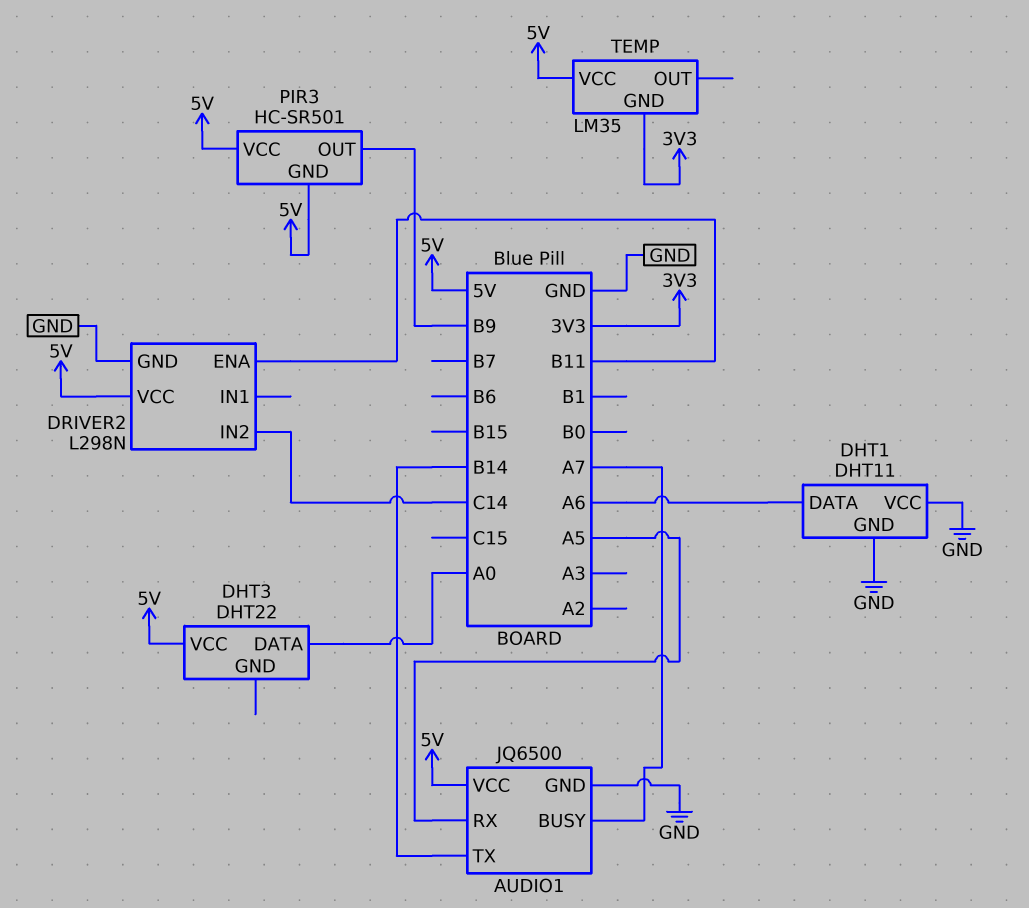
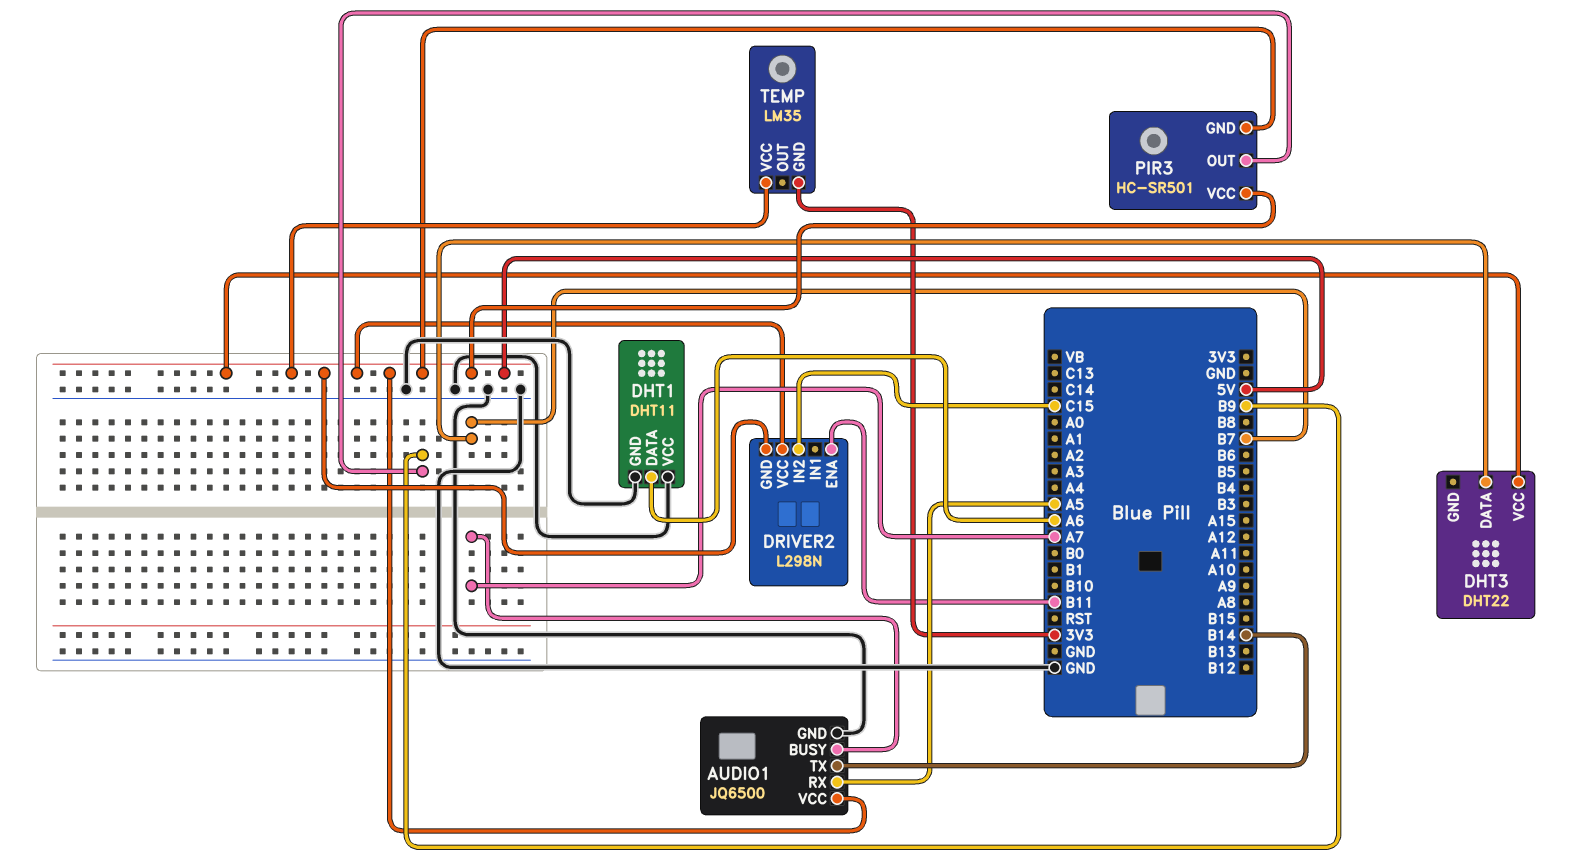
DHT3 pin DATA: A0 -> B7
DRIVER2 pin GND: GND -> 5V
DRIVER2 pin IN2: C14 -> C15

